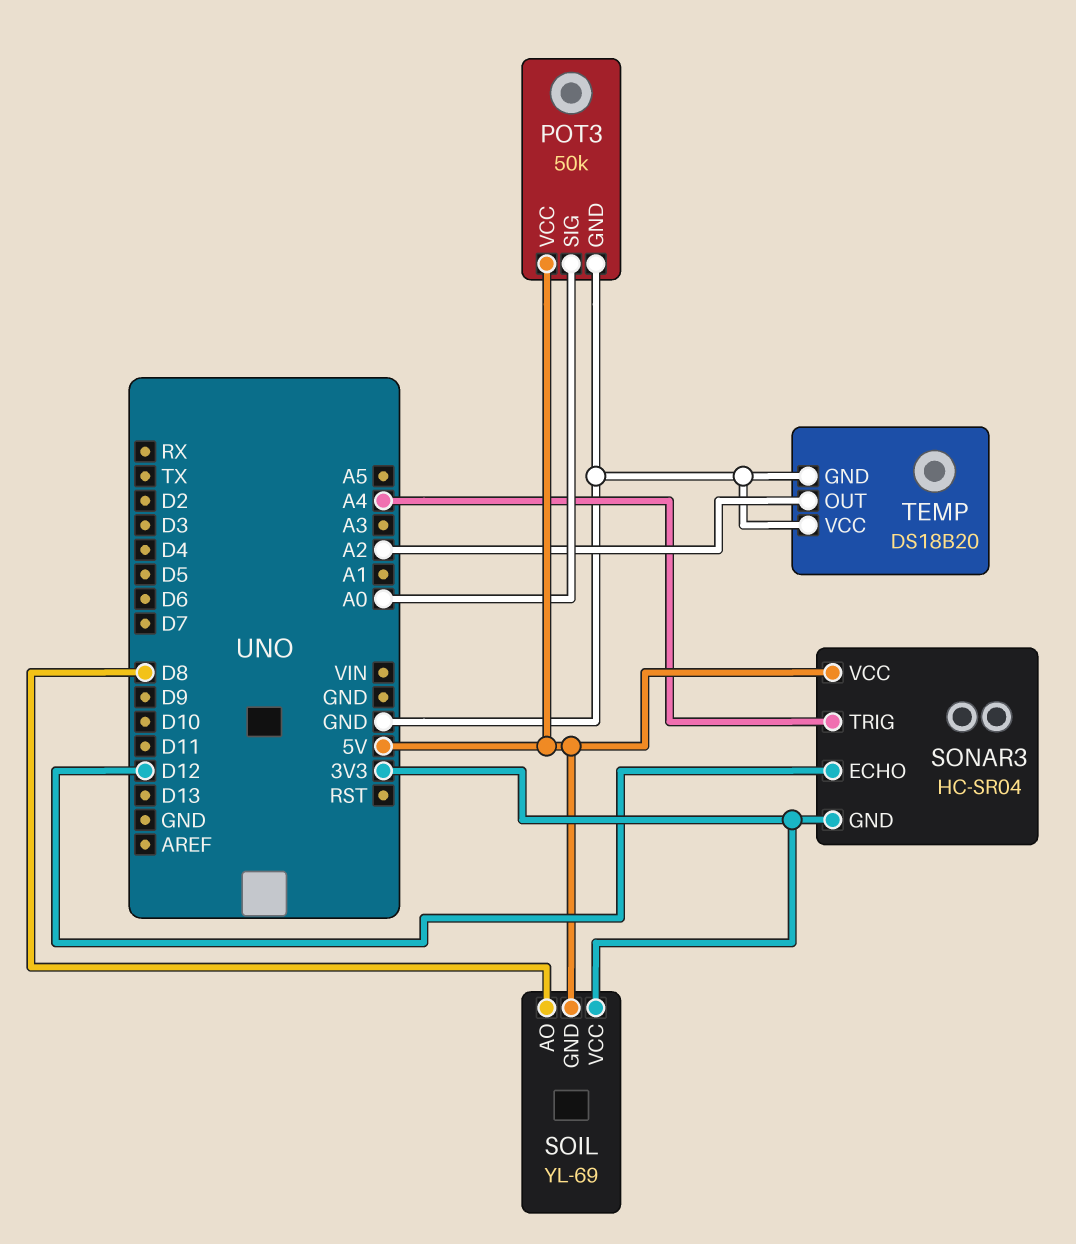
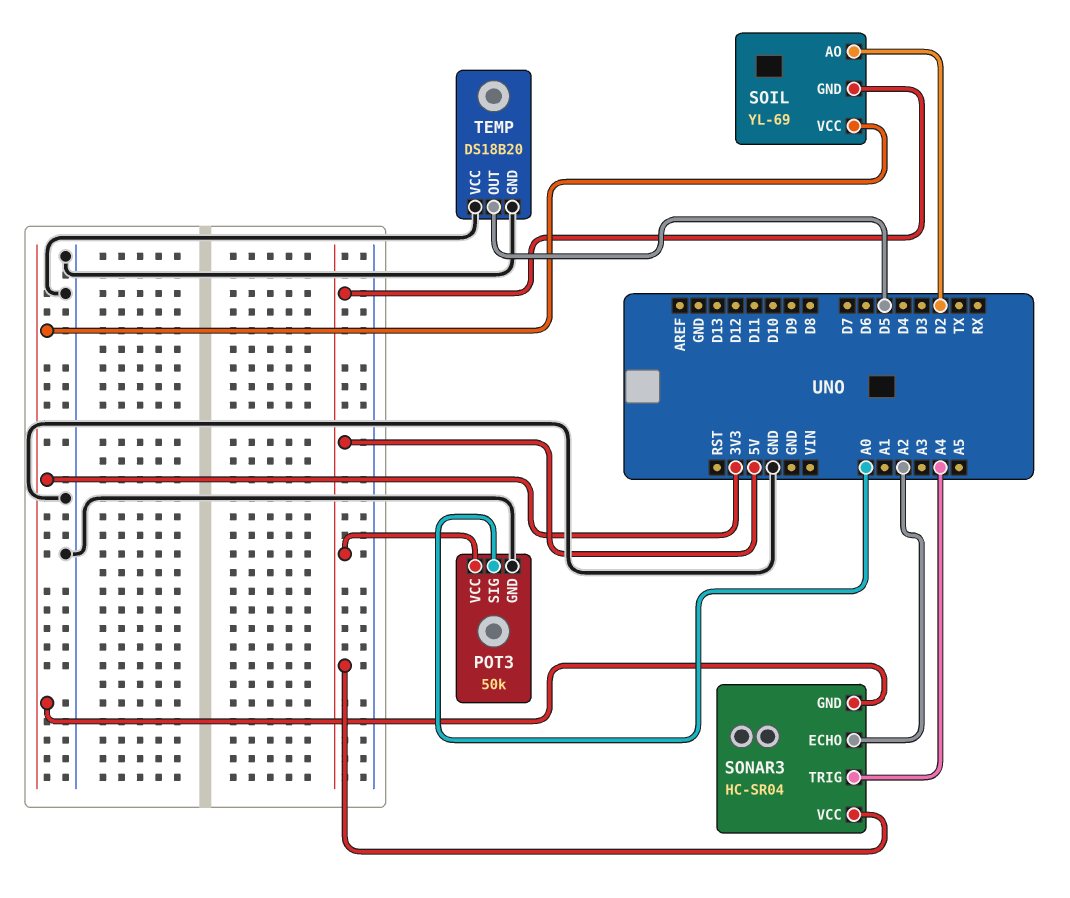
SOIL pin AO: D8 -> D2
SONAR3 pin ECHO: D12 -> A2
TEMP pin OUT: A2 -> D5

